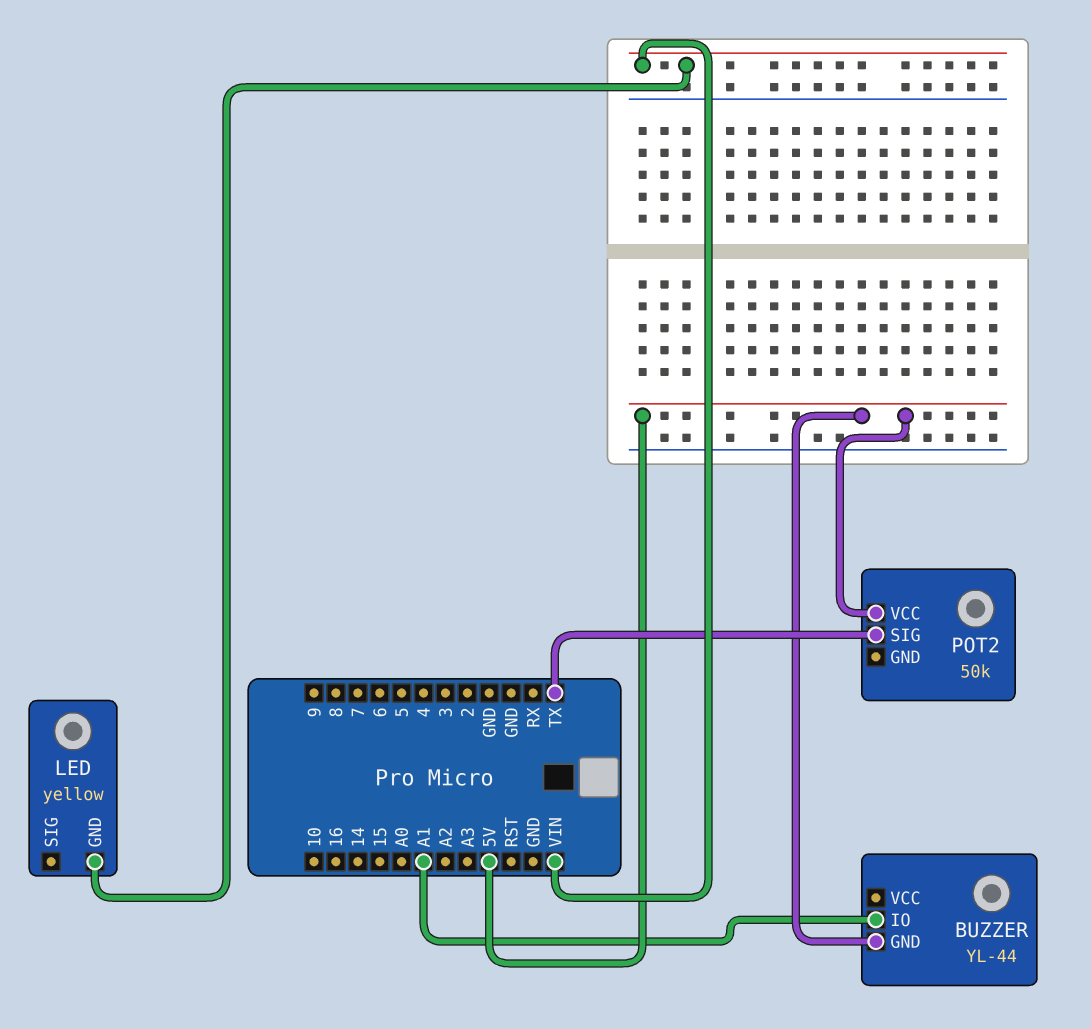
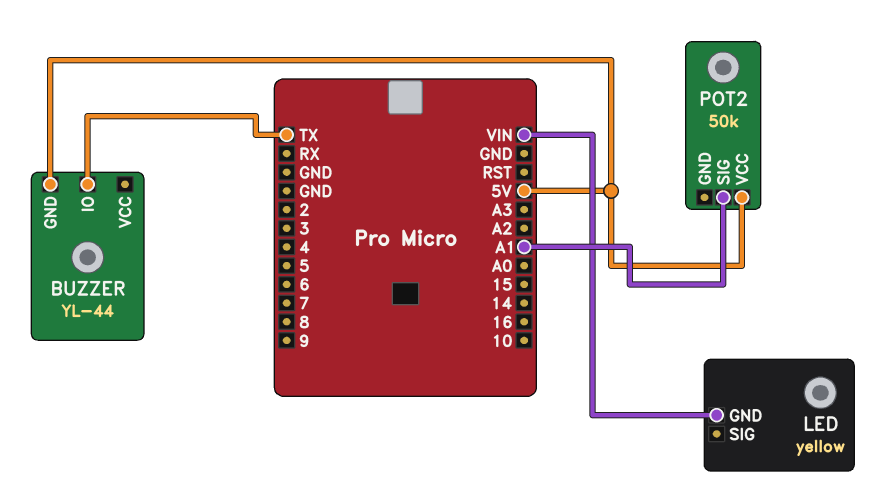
BUZZER pin IO: A1 -> TX
POT2 pin SIG: TX -> A1

